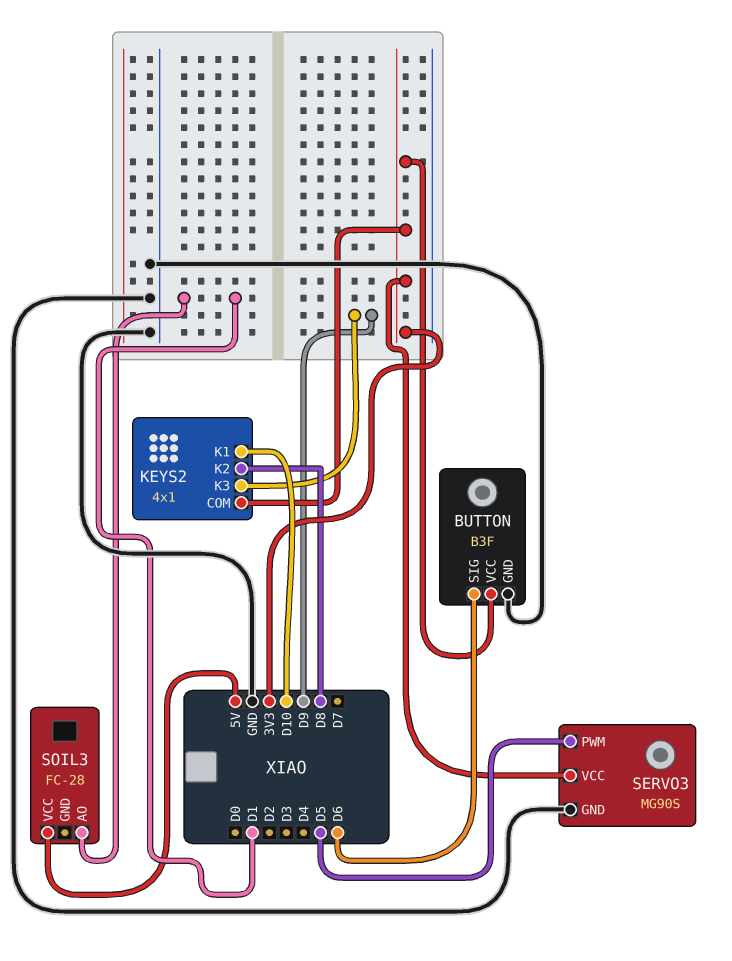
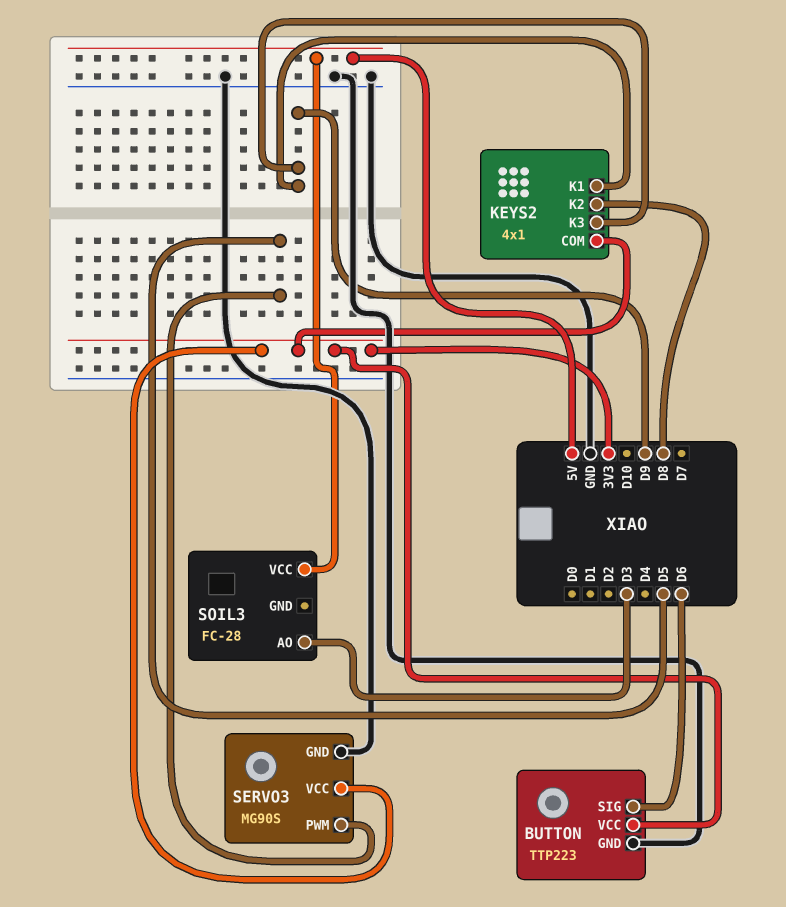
BUTTON: B3F -> TTP223
KEYS2 pin K1: D10 -> D9
SOIL3 pin AO: D1 -> D3

